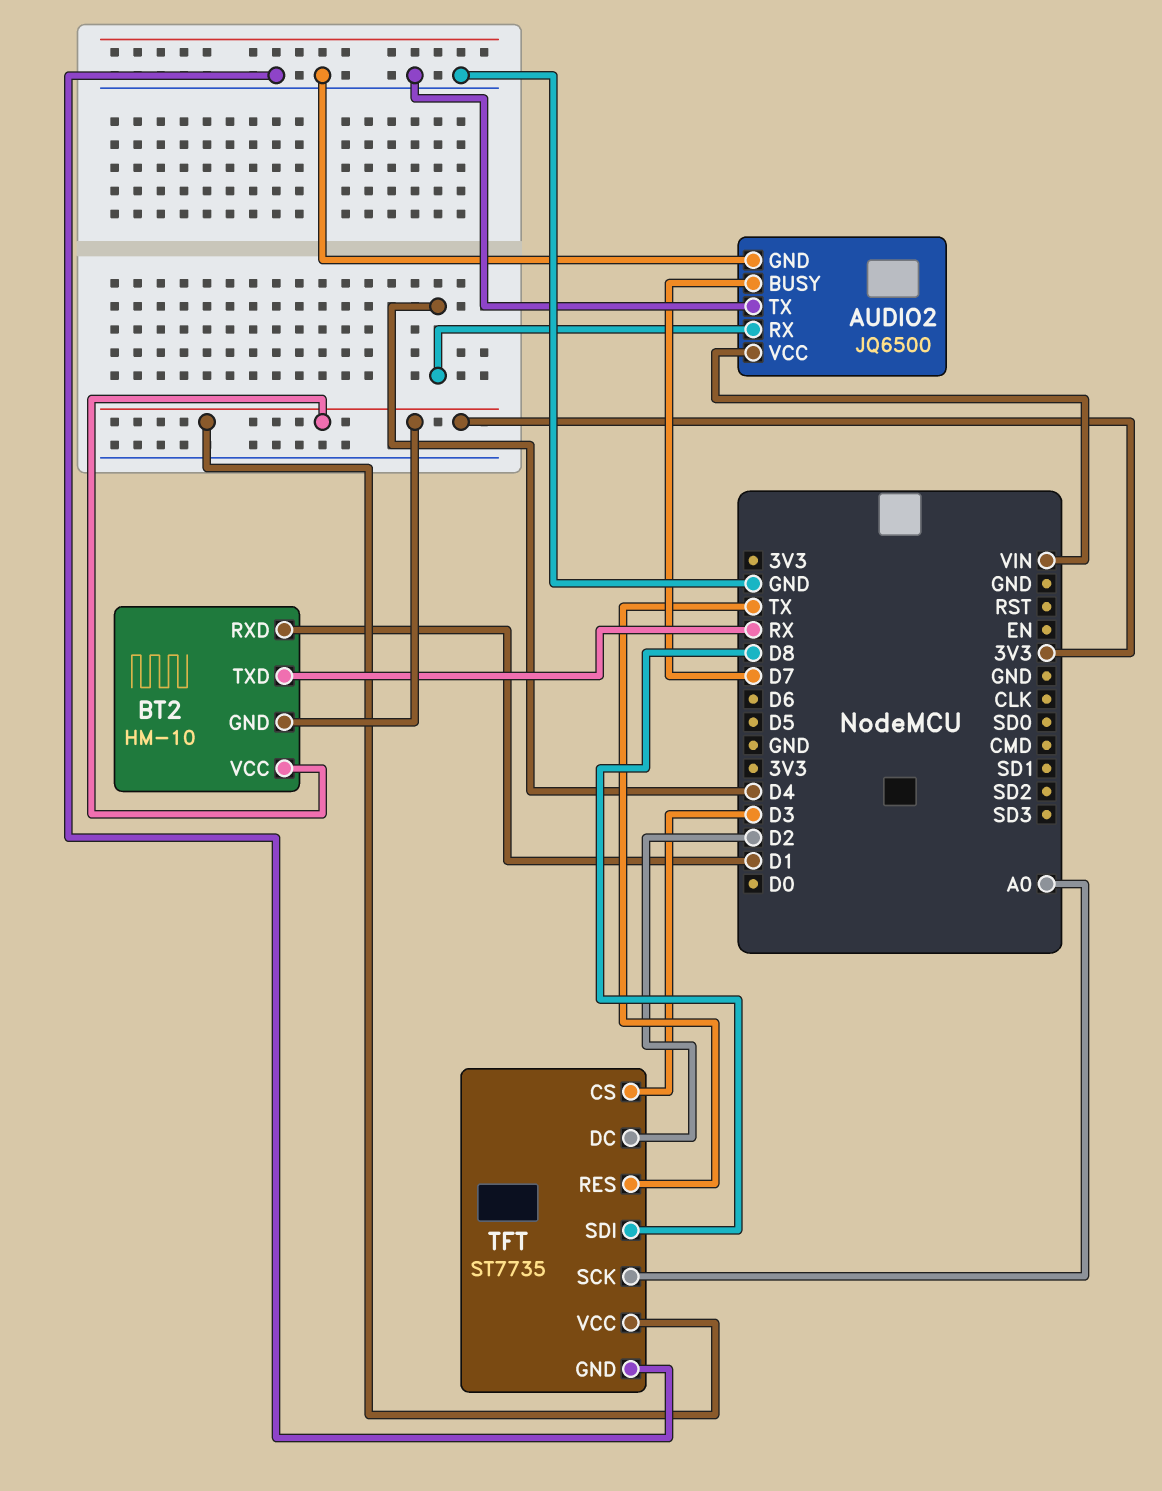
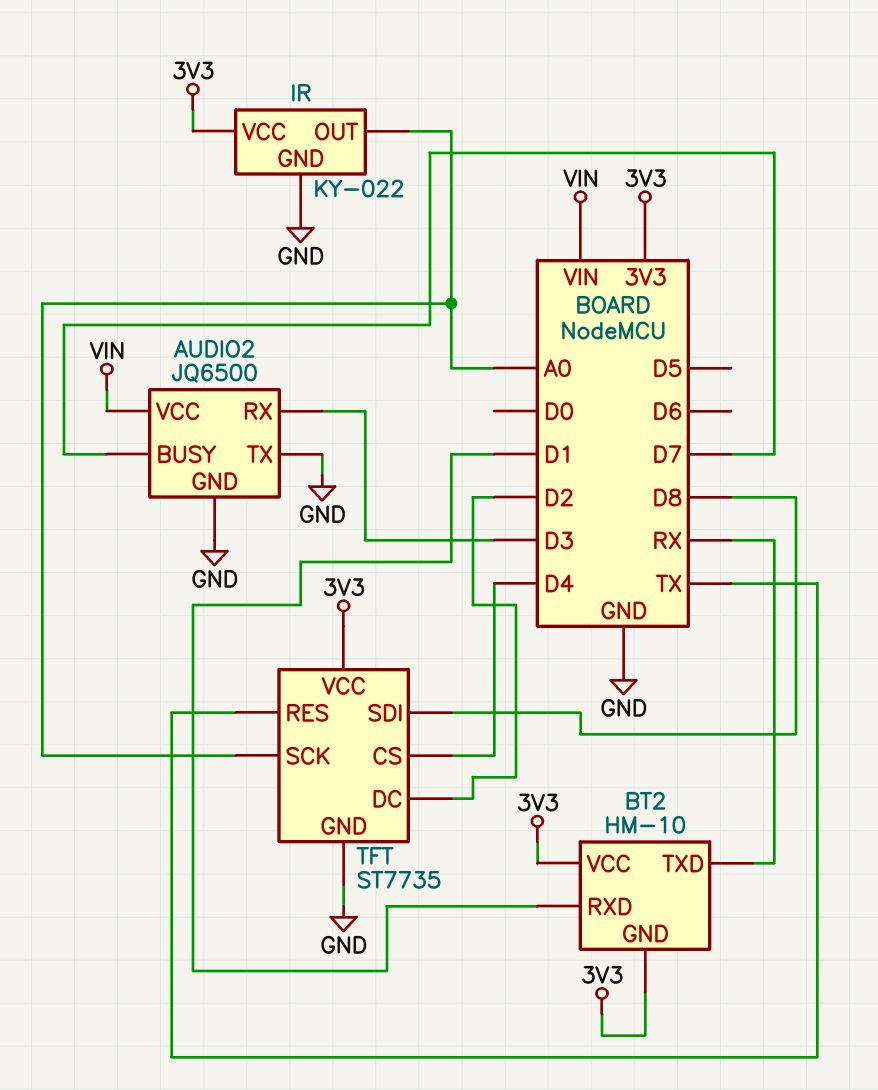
AUDIO2 pin RX: D4 -> D3
IR: none -> KY-022
IR pin GND: none -> GND
IR pin OUT: none -> A0
IR pin VCC: none -> 3V3
TFT pin CS: D3 -> D4

